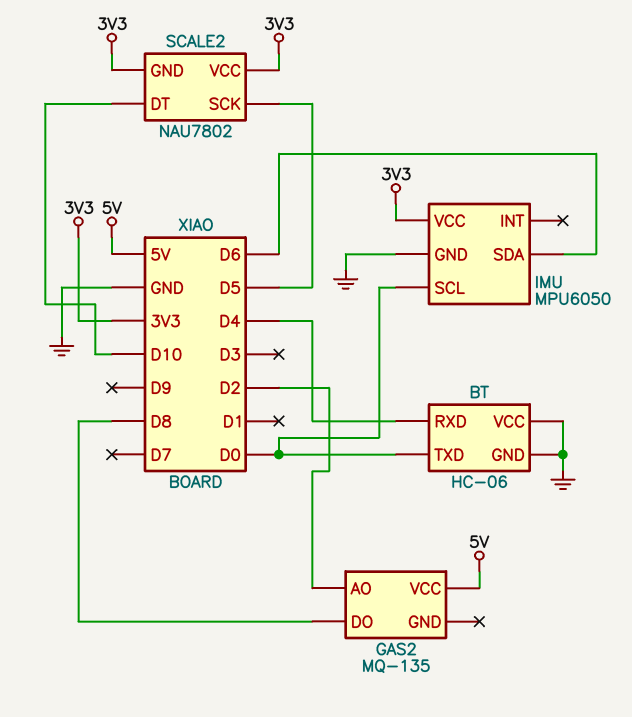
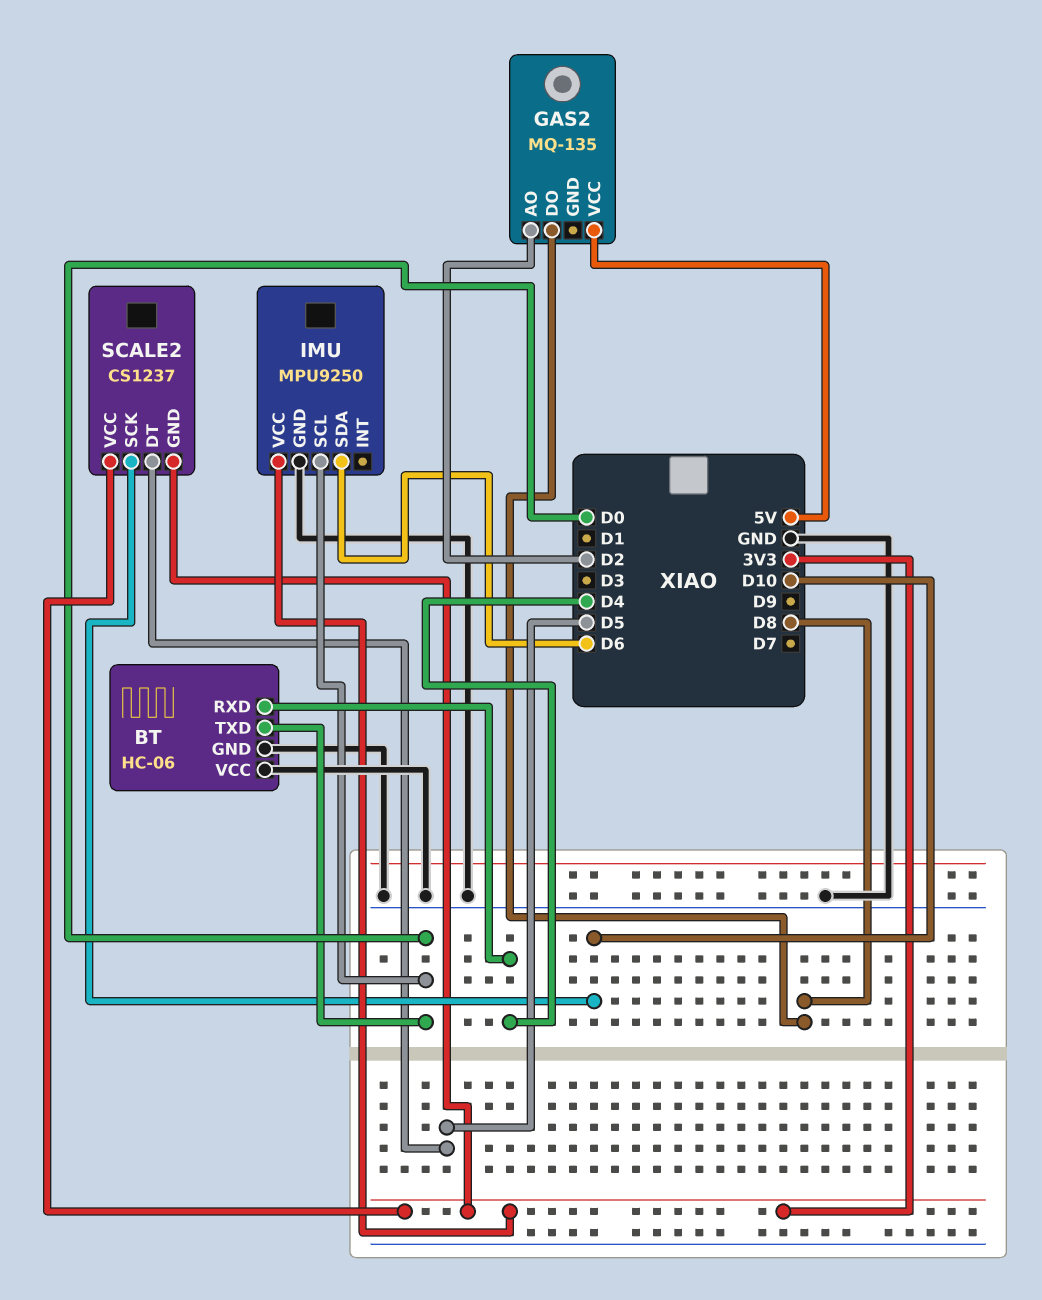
IMU: MPU6050 -> MPU9250
SCALE2: NAU7802 -> CS1237
SCALE2 pin DT: D10 -> D5
SCALE2 pin SCK: D5 -> D10

